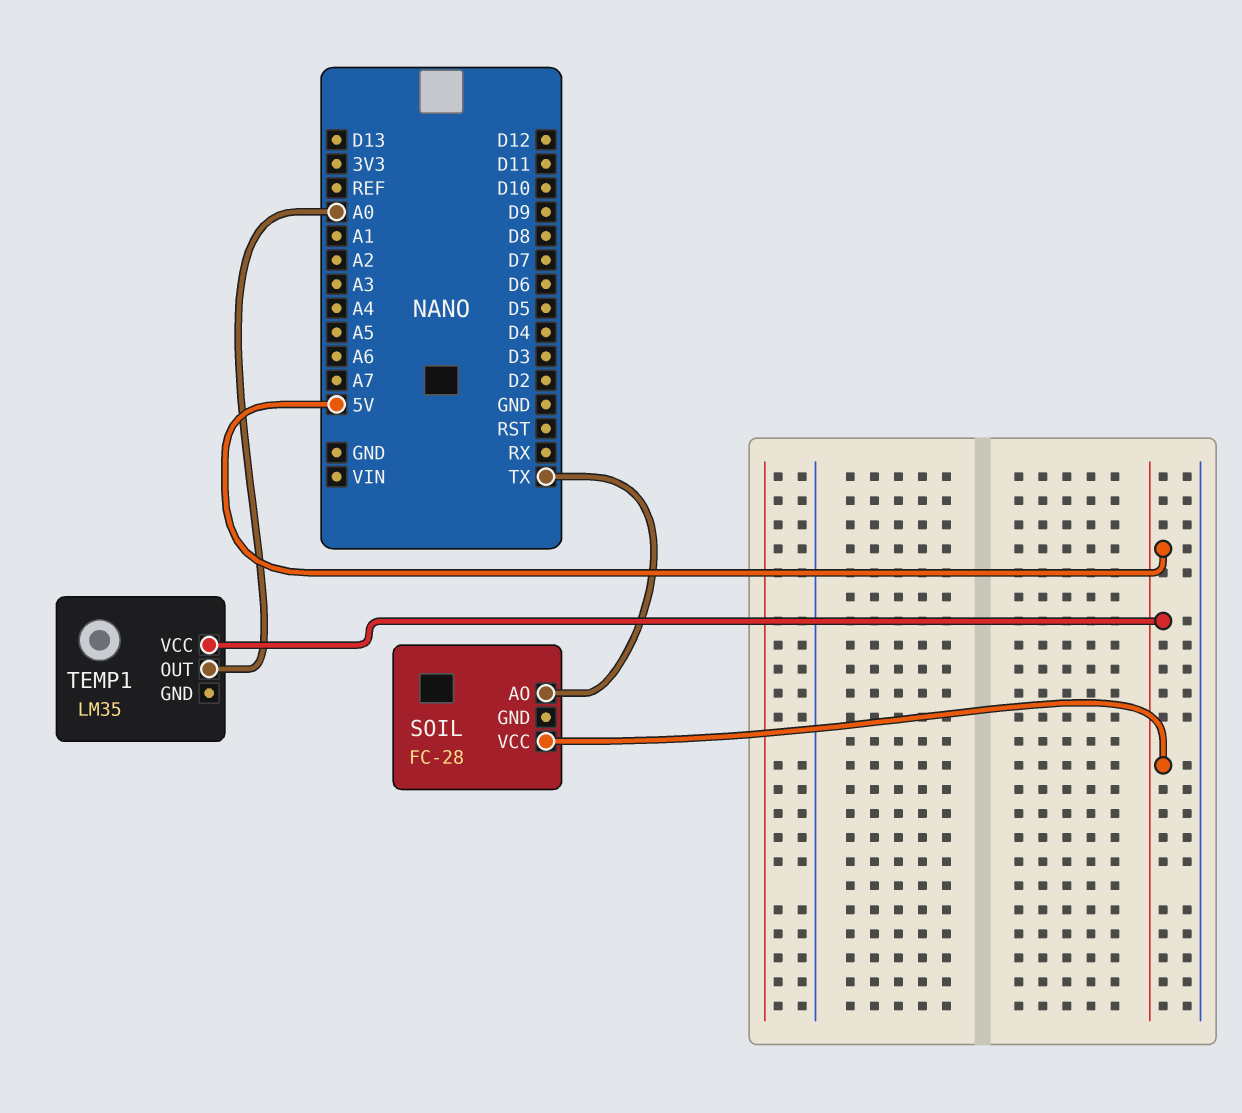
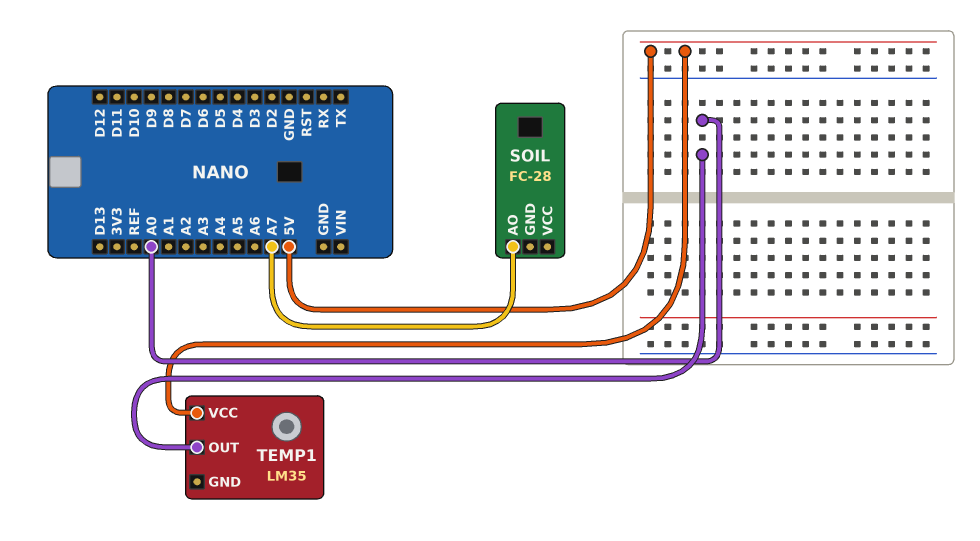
SOIL pin AO: TX -> A7
SOIL pin VCC: 5V -> none

